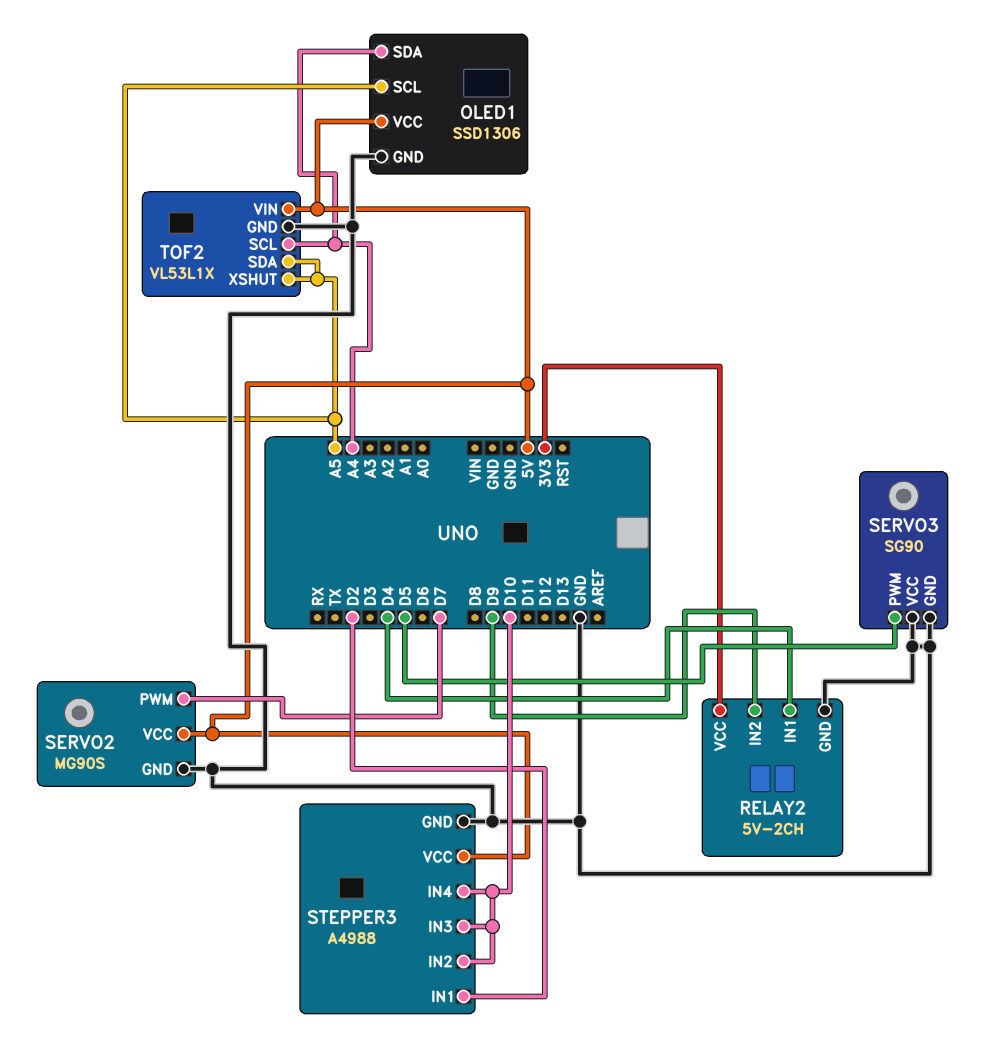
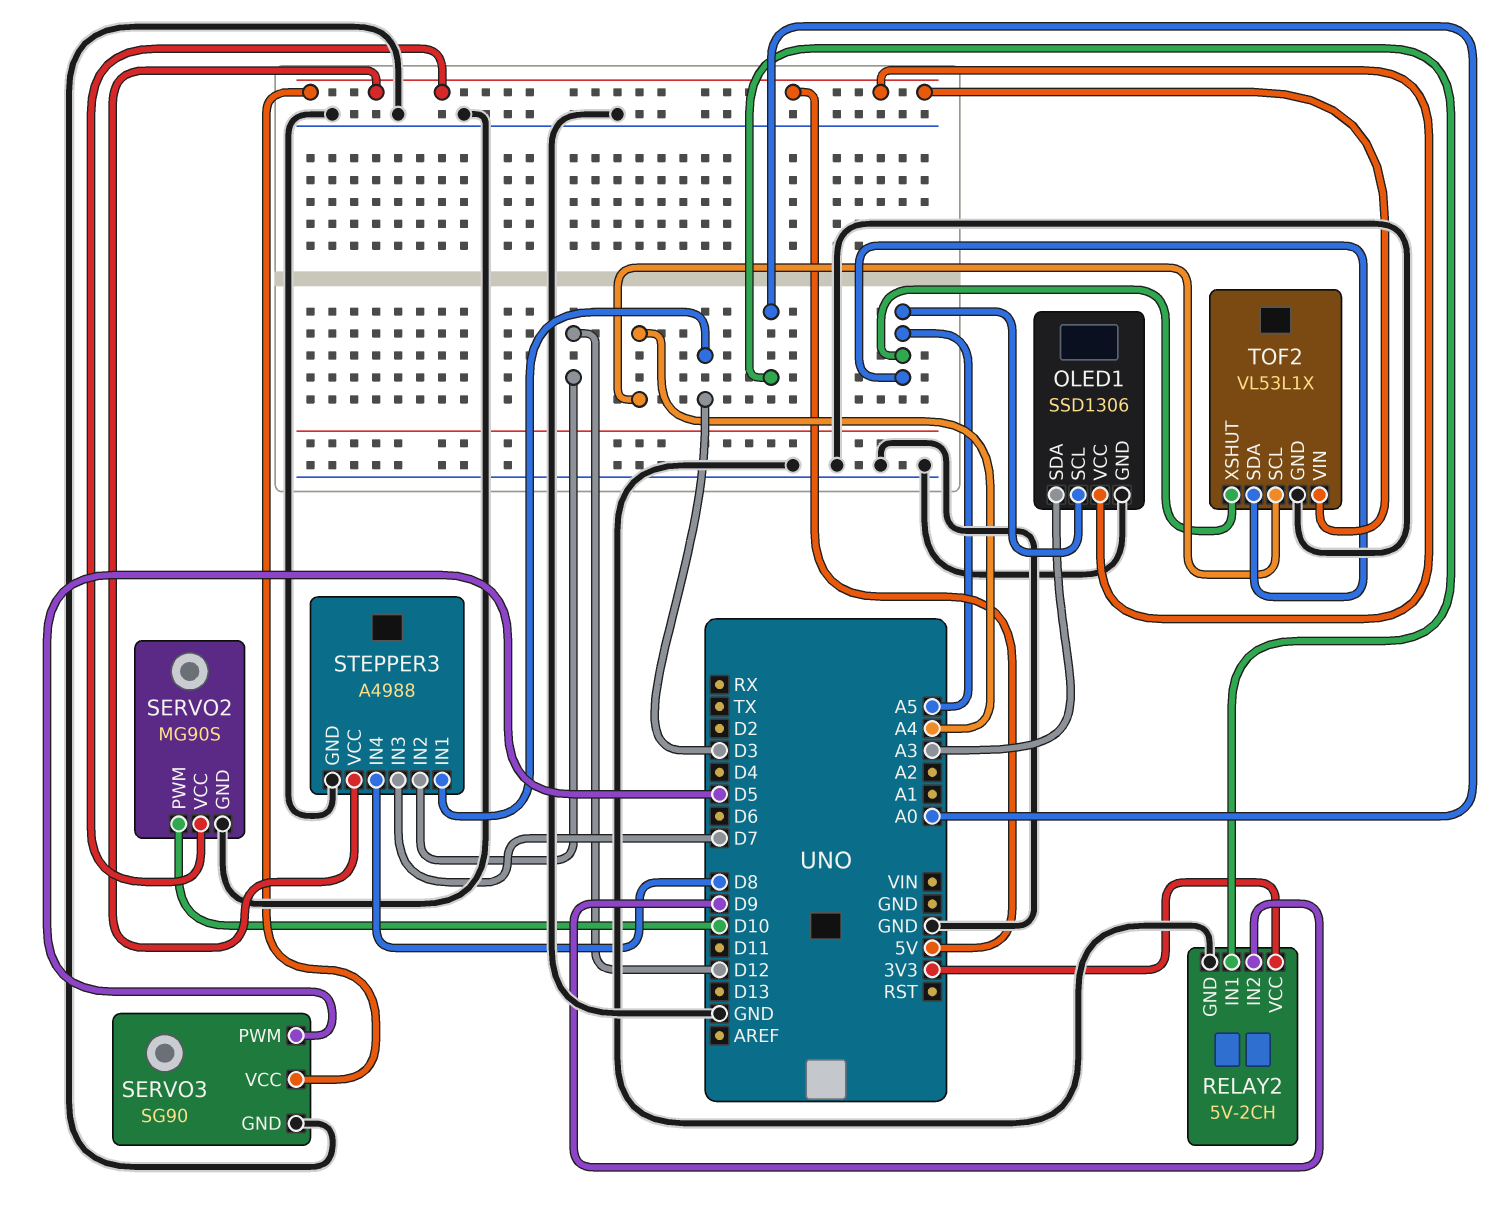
OLED1 pin SDA: A4 -> A3
RELAY2 pin IN1: D4 -> A0
SERVO2 pin PWM: D7 -> D10
SERVO3 pin VCC: GND -> 5V
STEPPER3 pin IN1: D2 -> D3
STEPPER3 pin IN2: D10 -> D12
STEPPER3 pin IN3: D10 -> D7
STEPPER3 pin IN4: D10 -> D8

